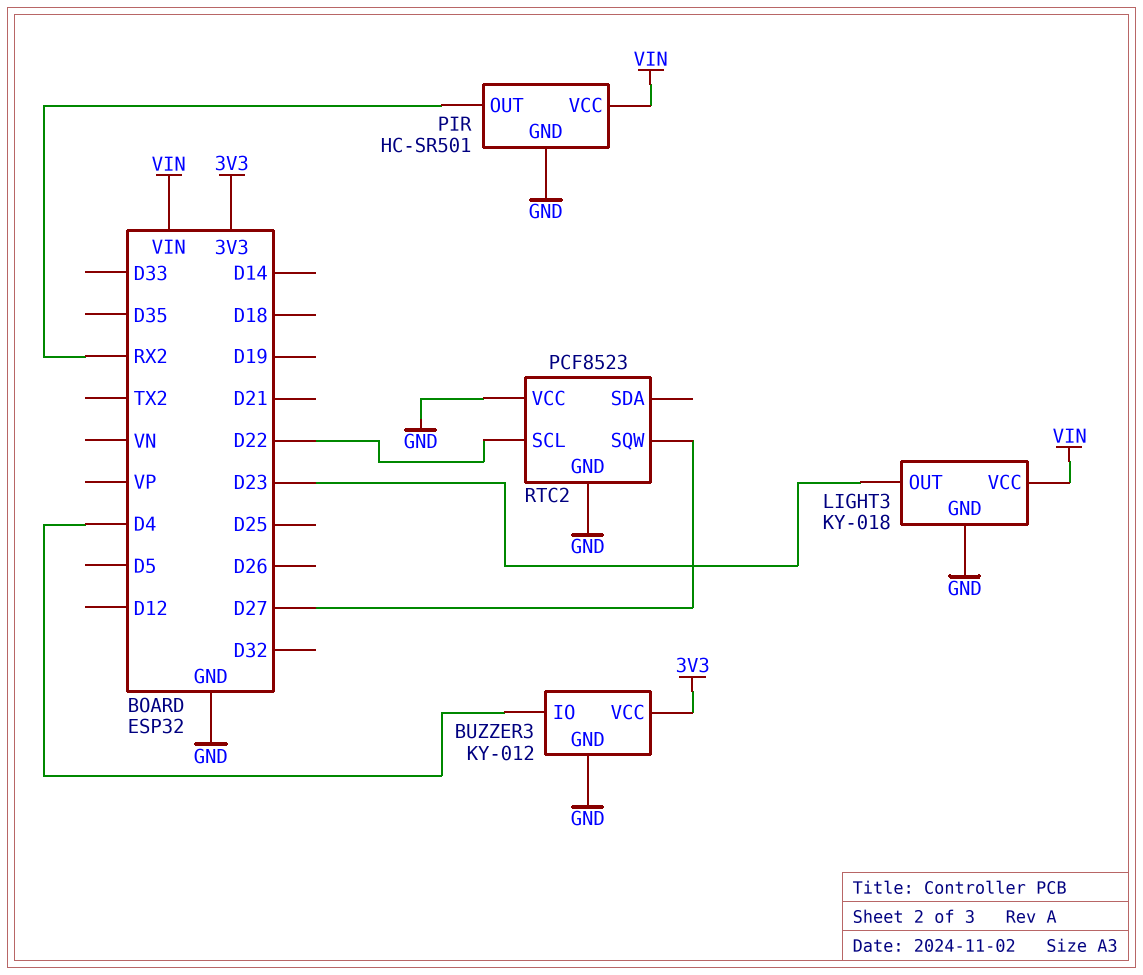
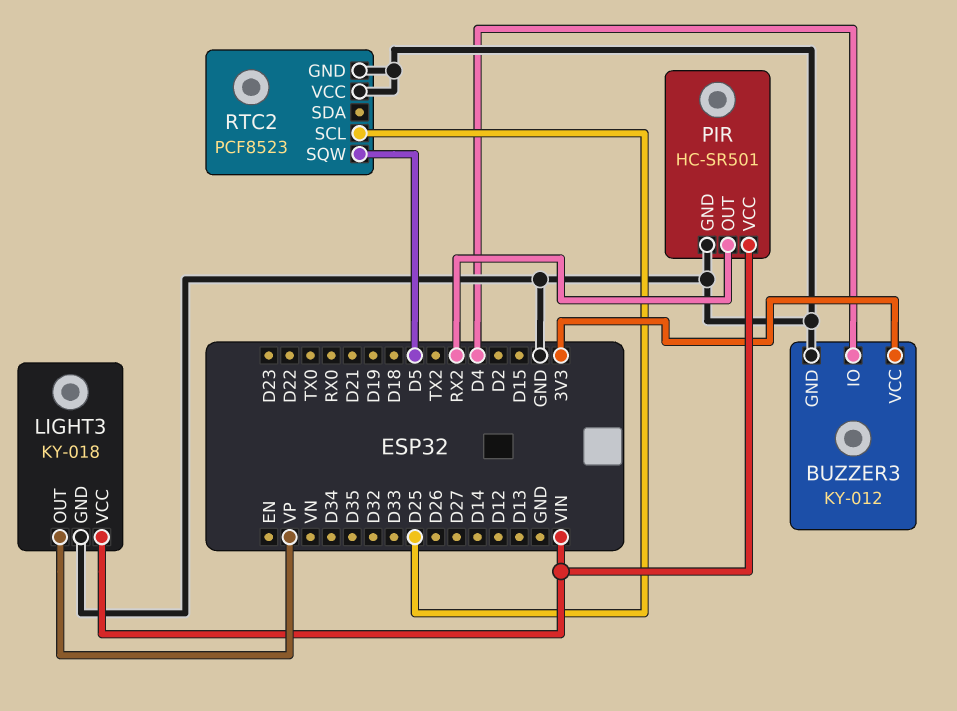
LIGHT3 pin OUT: D23 -> VP
RTC2 pin SCL: D22 -> D25
RTC2 pin SQW: D27 -> D5

